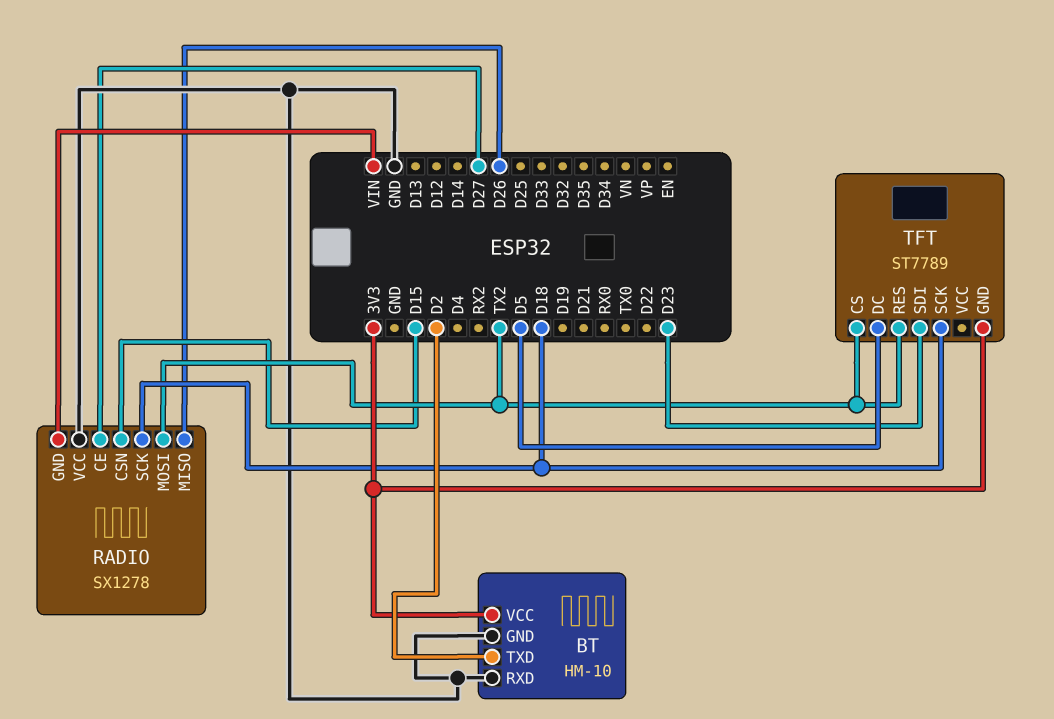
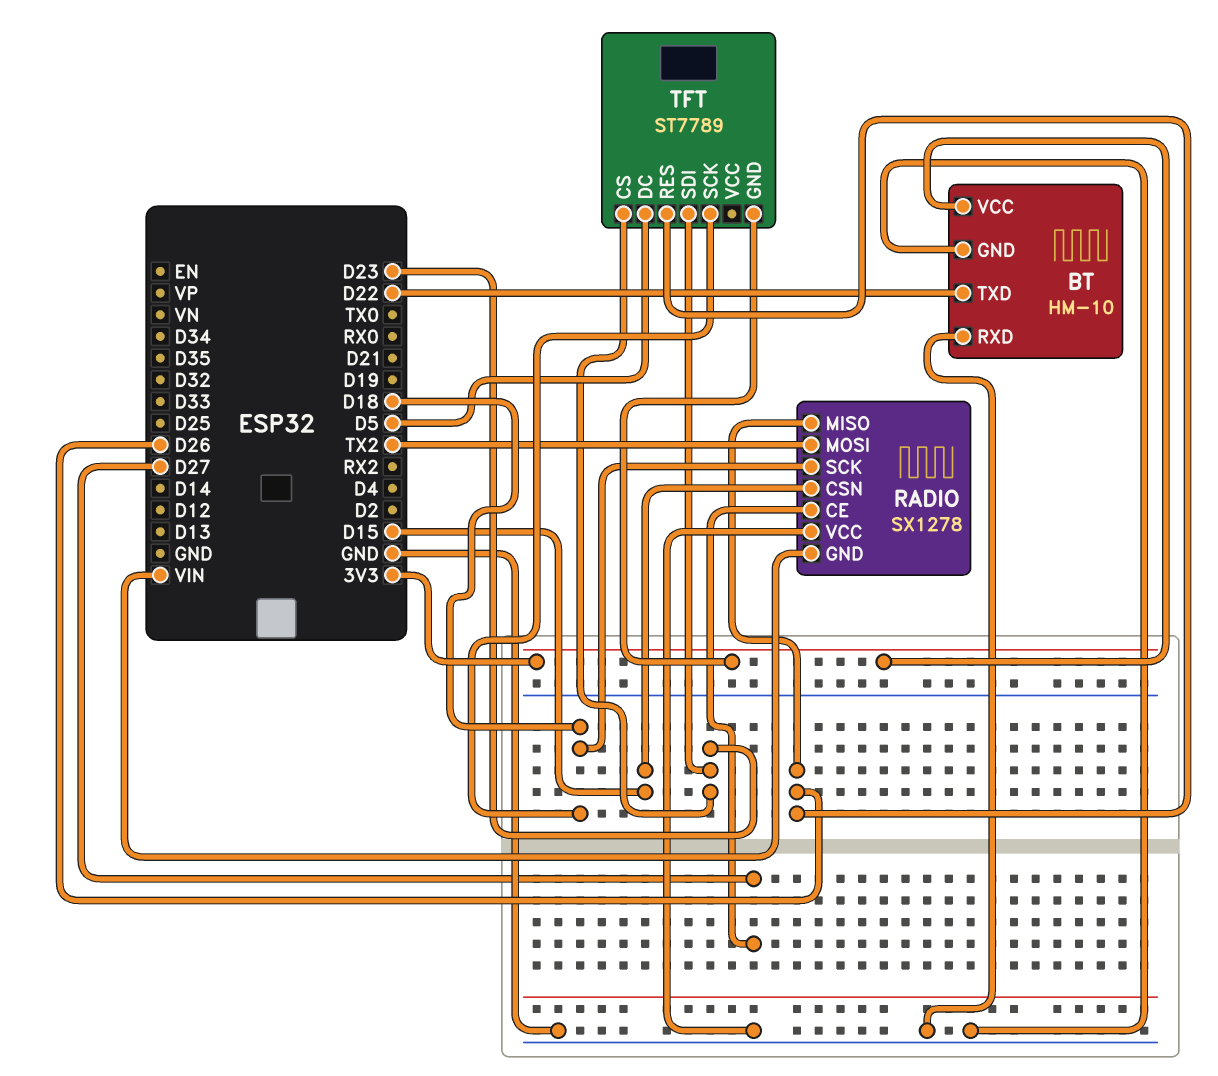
BT pin TXD: D2 -> D22
TFT pin CS: TX2 -> D23
TFT pin RES: TX2 -> D26

